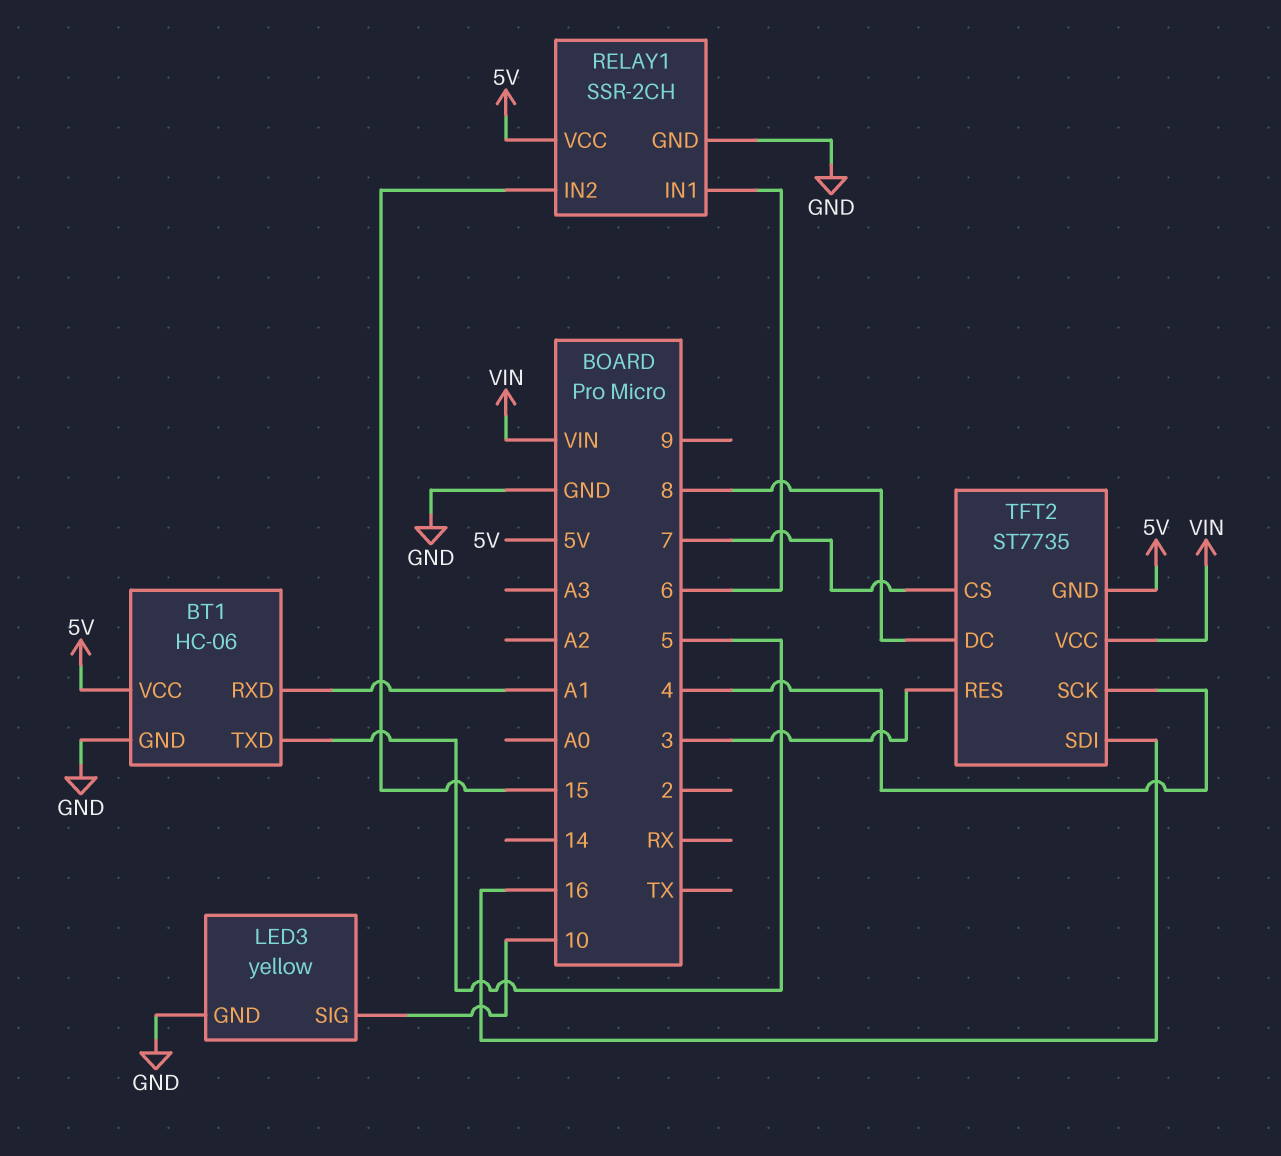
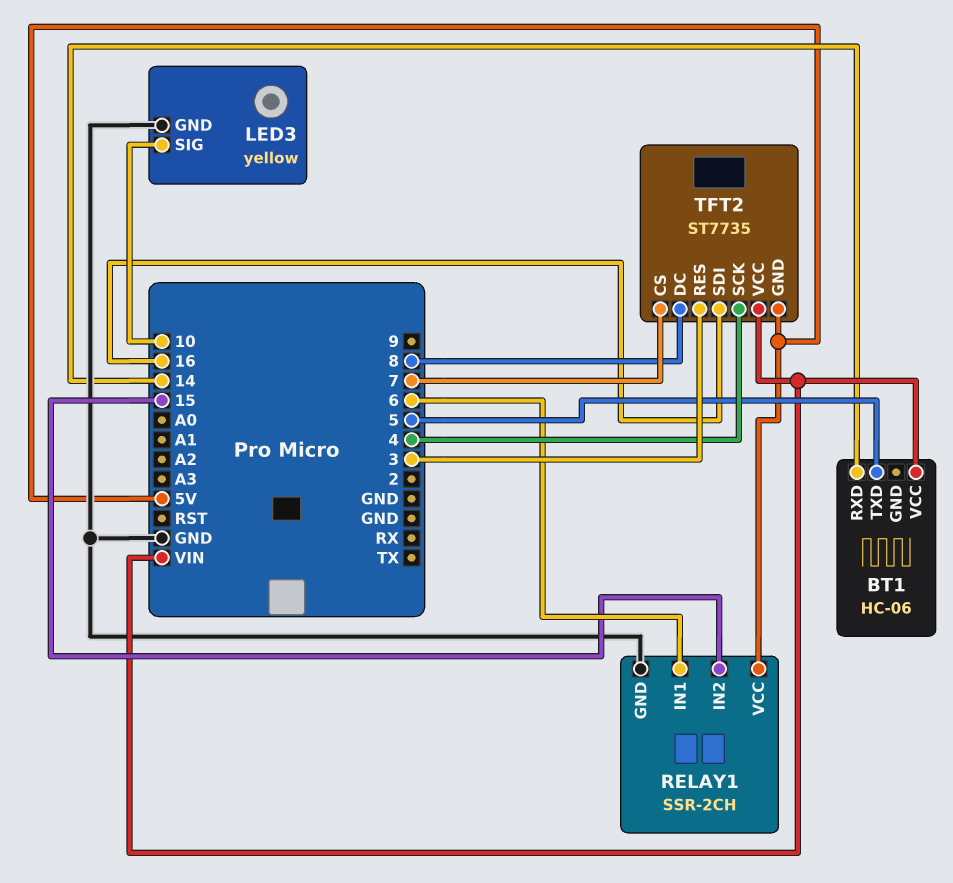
BT1 pin GND: GND -> none
BT1 pin RXD: A1 -> 14
BT1 pin VCC: 5V -> VIN

